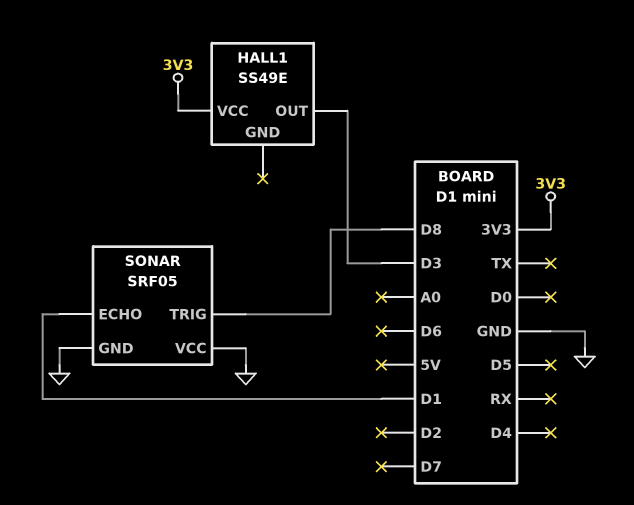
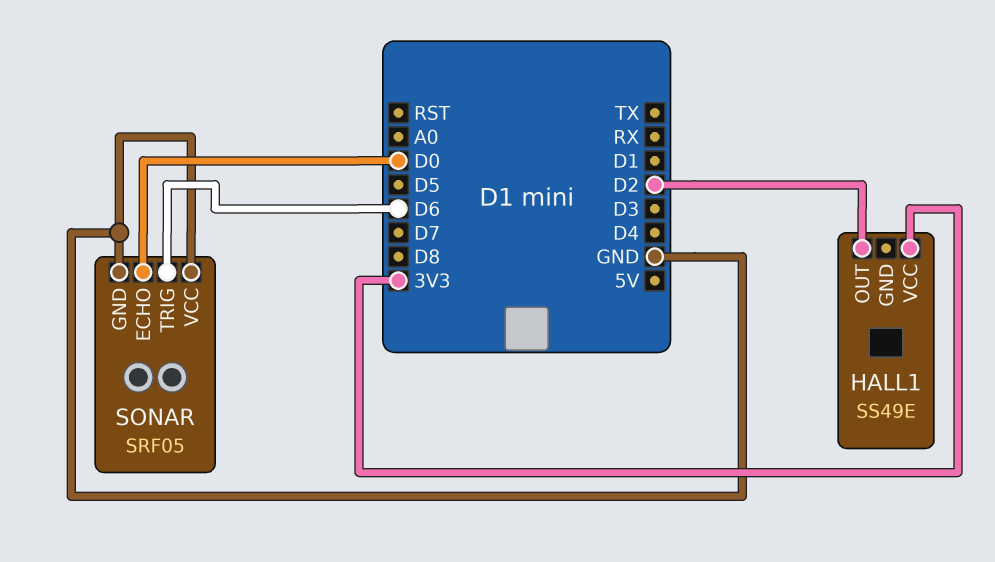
HALL1 pin OUT: D3 -> D2
SONAR pin ECHO: D1 -> D0
SONAR pin TRIG: D8 -> D6

